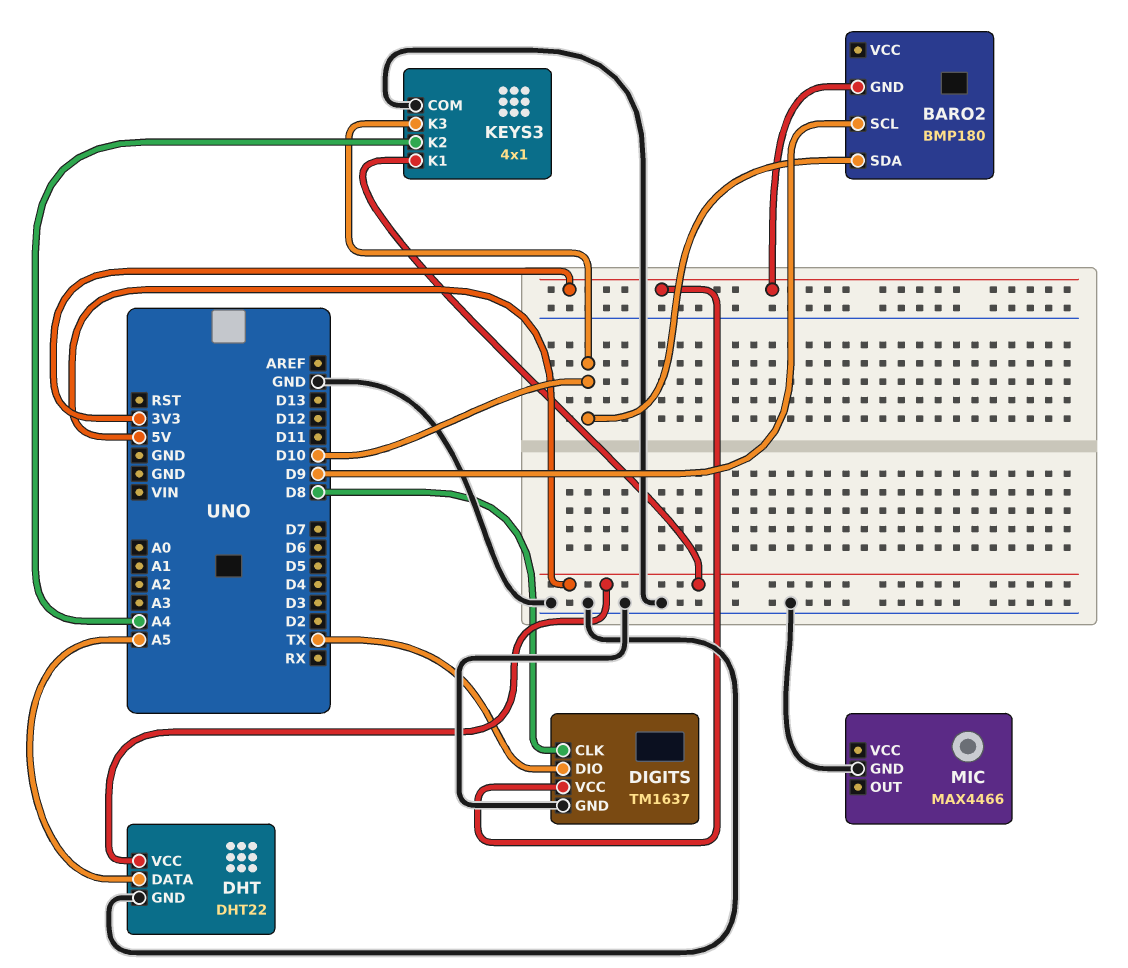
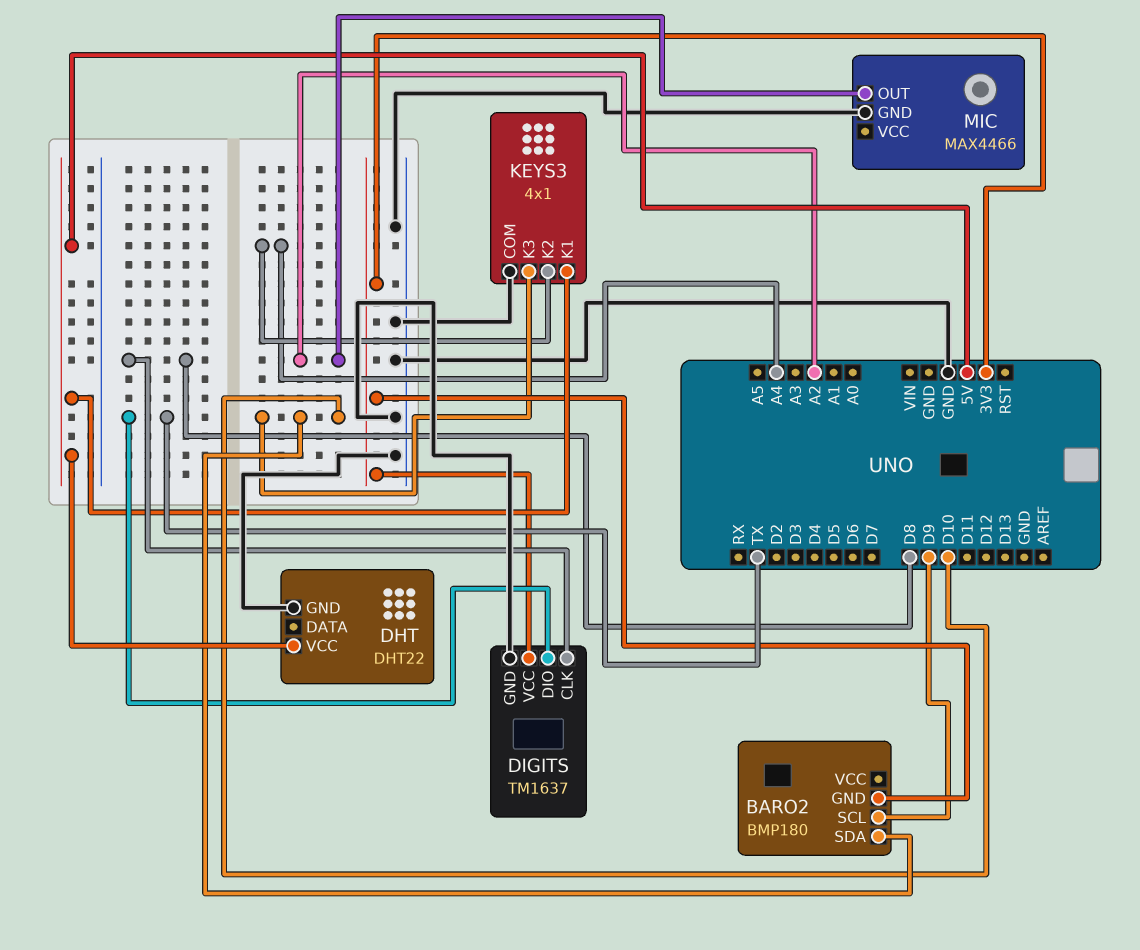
DHT pin DATA: A5 -> none
MIC pin OUT: none -> A2

